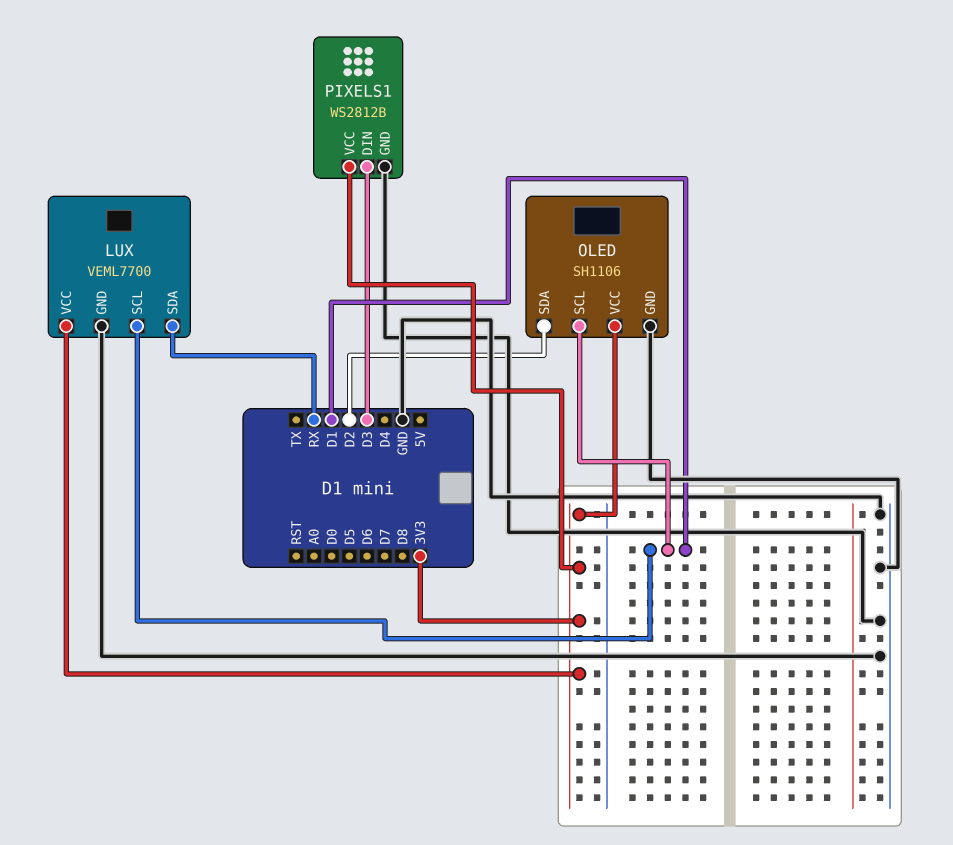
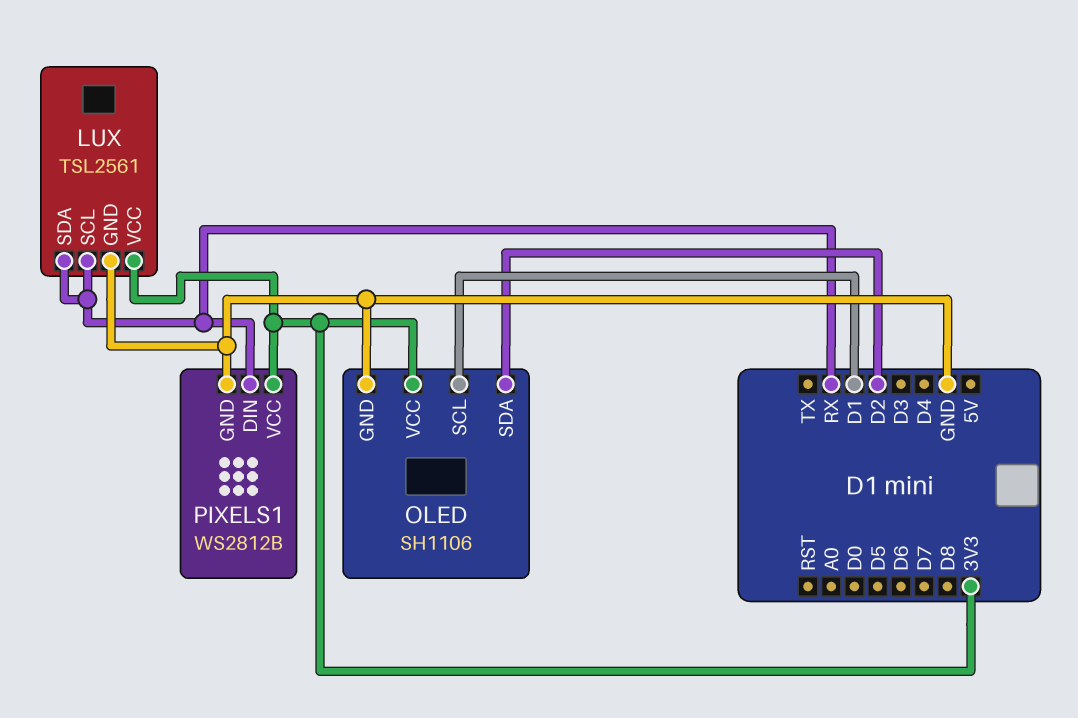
LUX: VEML7700 -> TSL2561
LUX pin SCL: D1 -> RX
PIXELS1 pin DIN: D3 -> RX

